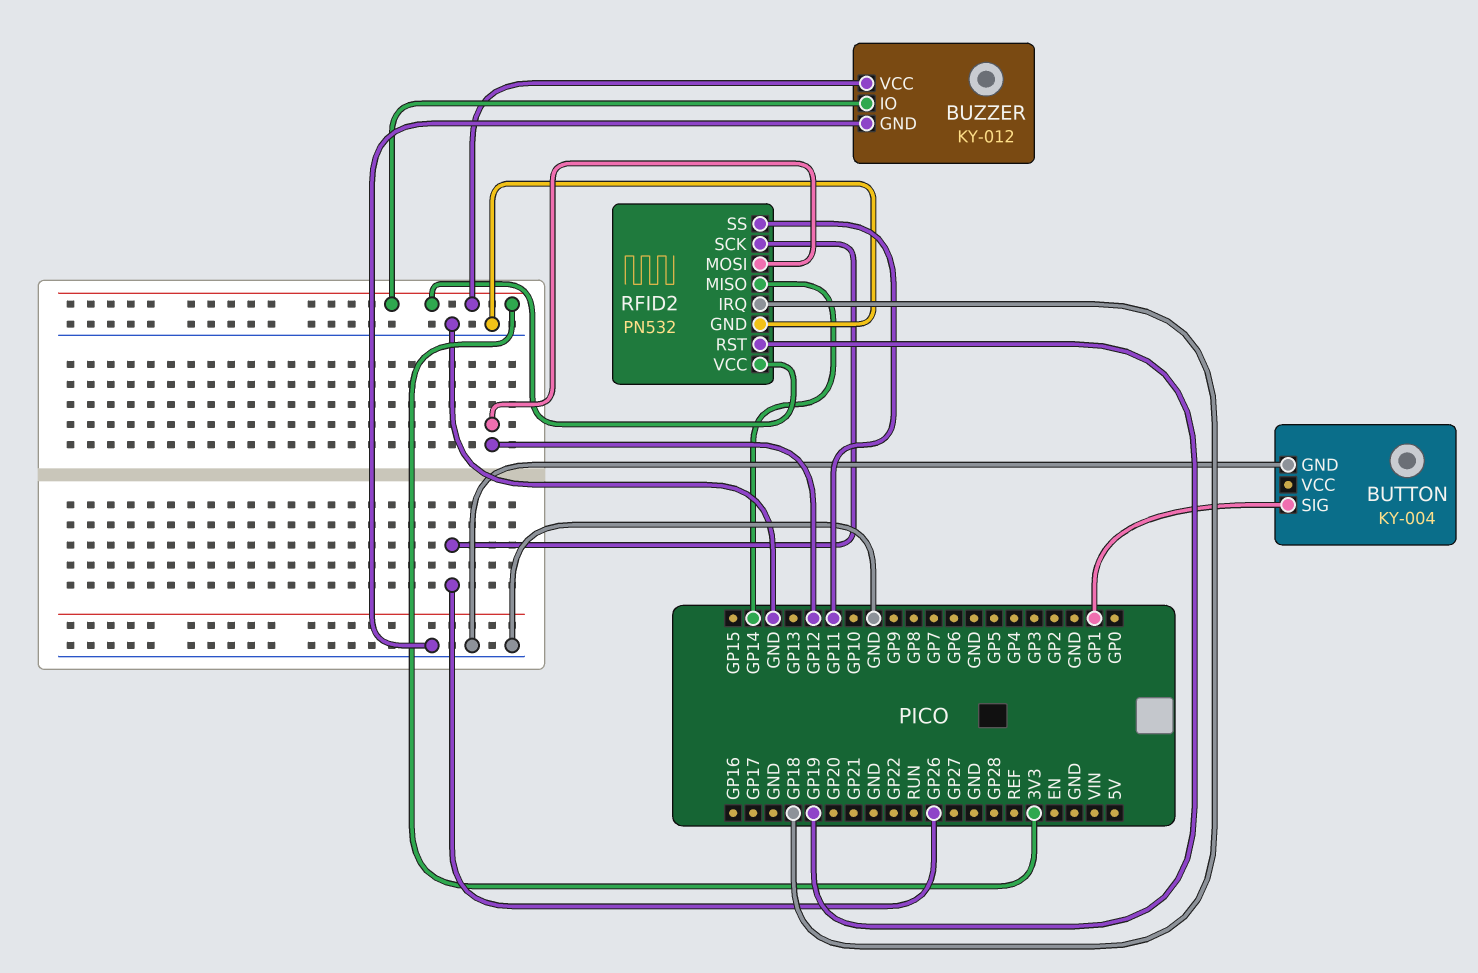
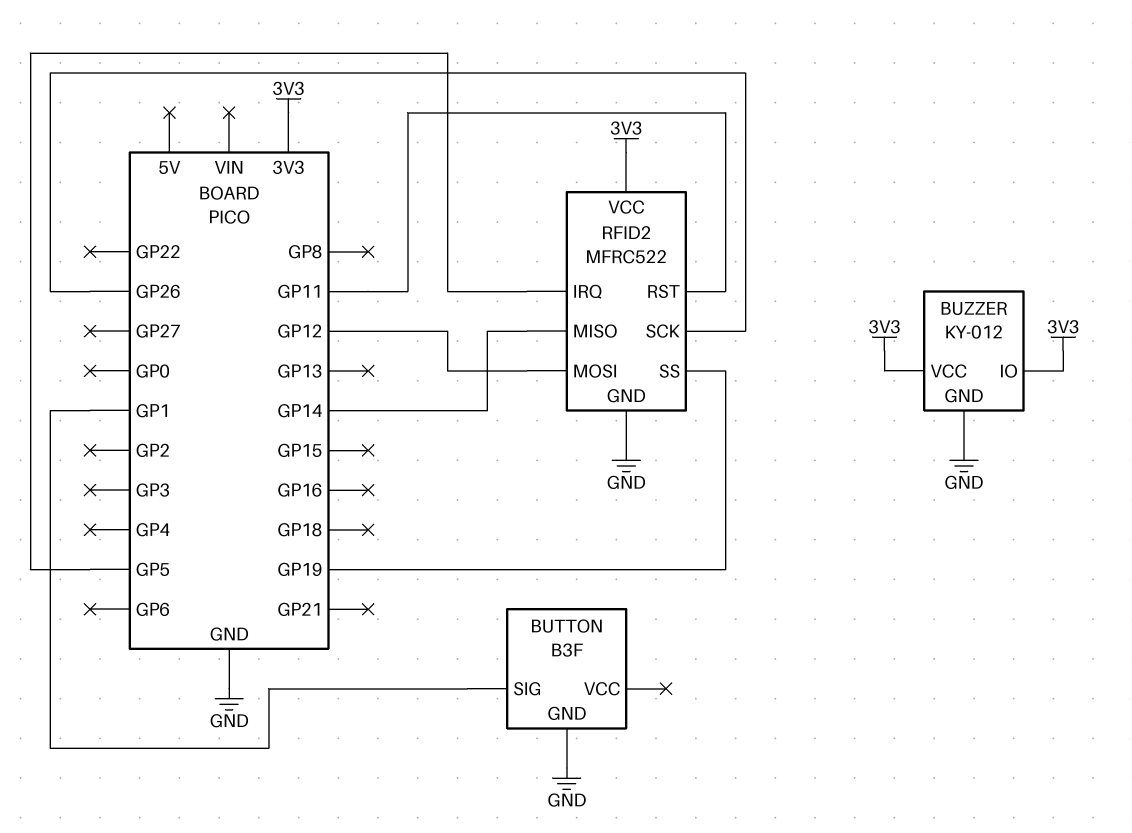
BUTTON: KY-004 -> B3F
RFID2: PN532 -> MFRC522
RFID2 pin IRQ: GP18 -> GP5
RFID2 pin RST: GP19 -> GP11
RFID2 pin SS: GP11 -> GP19

